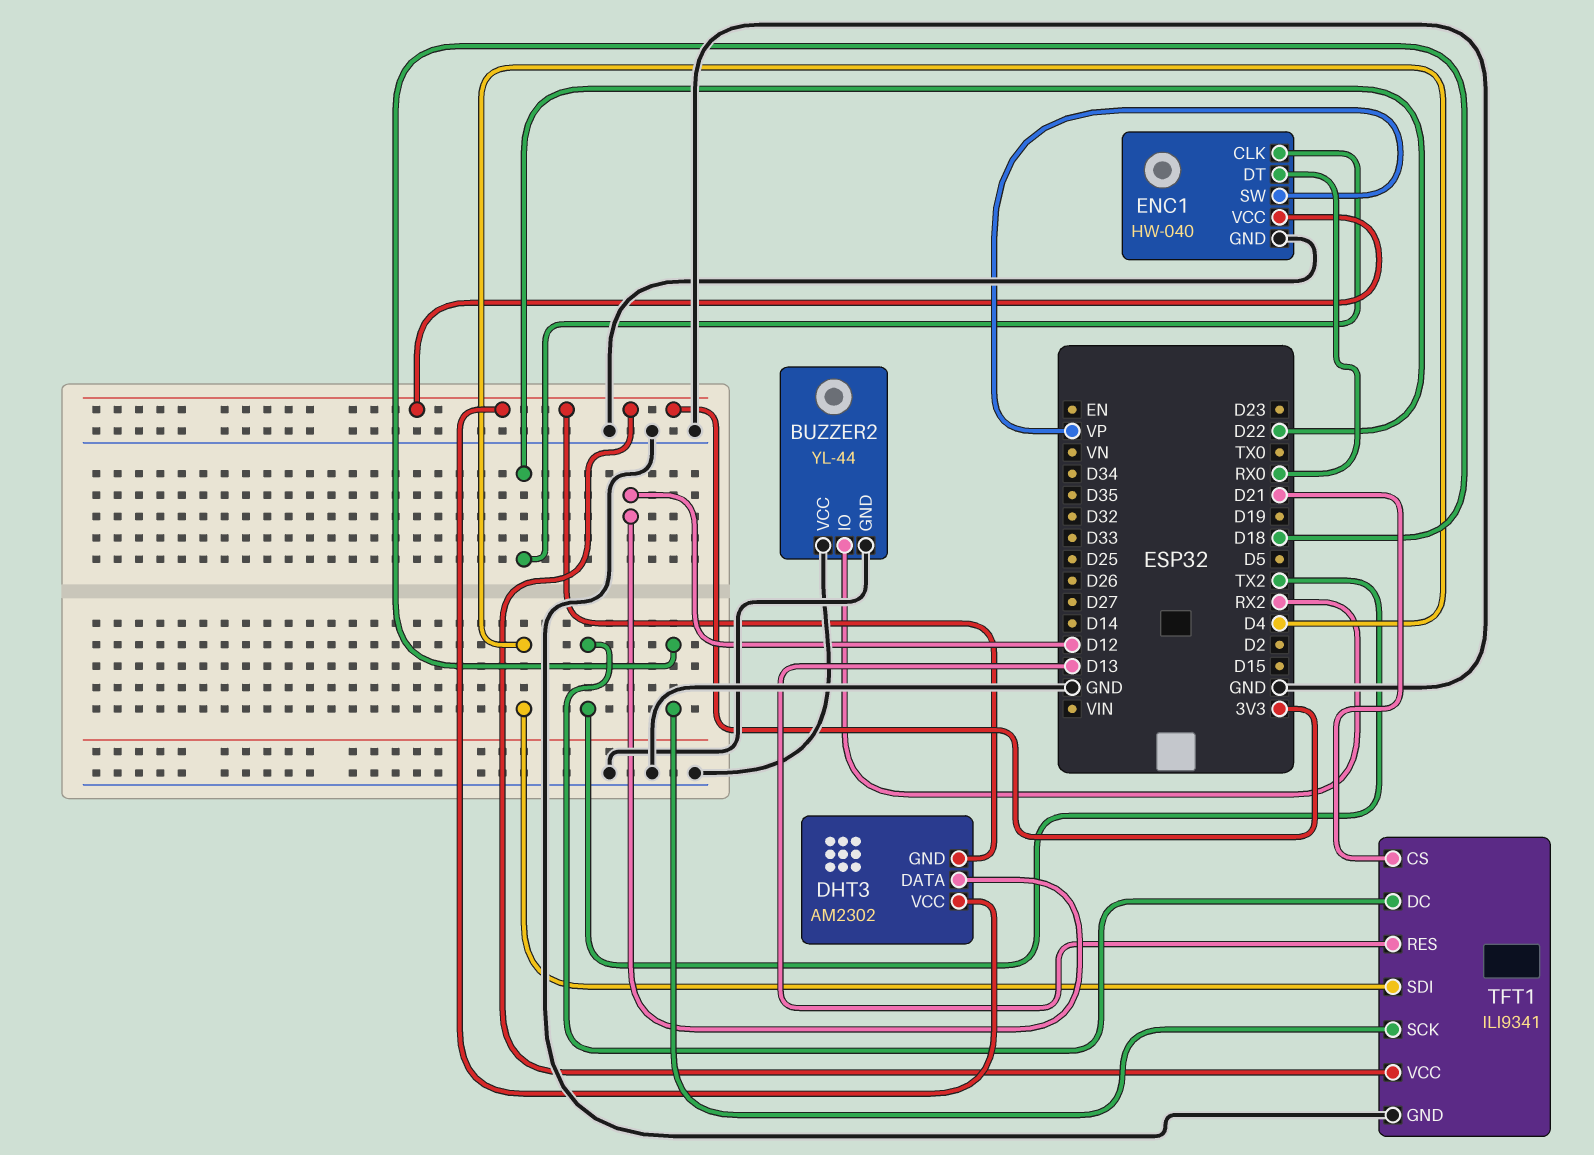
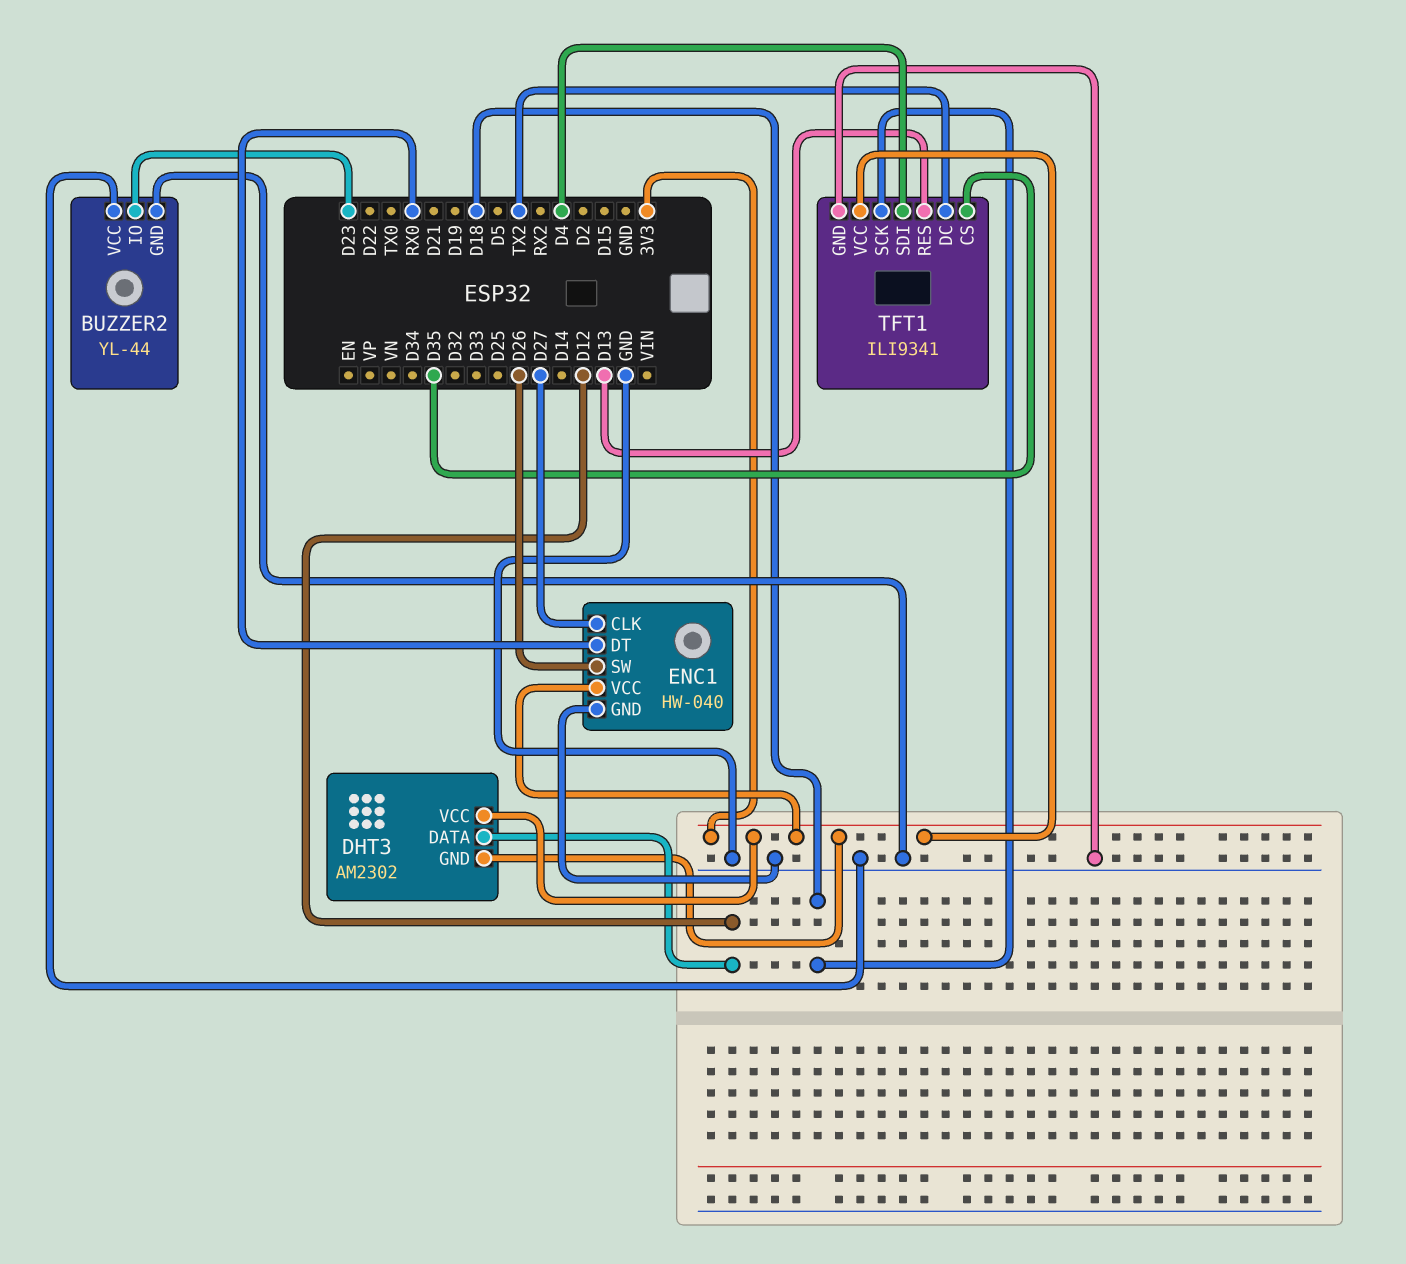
BUZZER2 pin IO: RX2 -> D23
ENC1 pin CLK: D22 -> D27
ENC1 pin SW: VP -> D26
TFT1 pin CS: D21 -> D35

